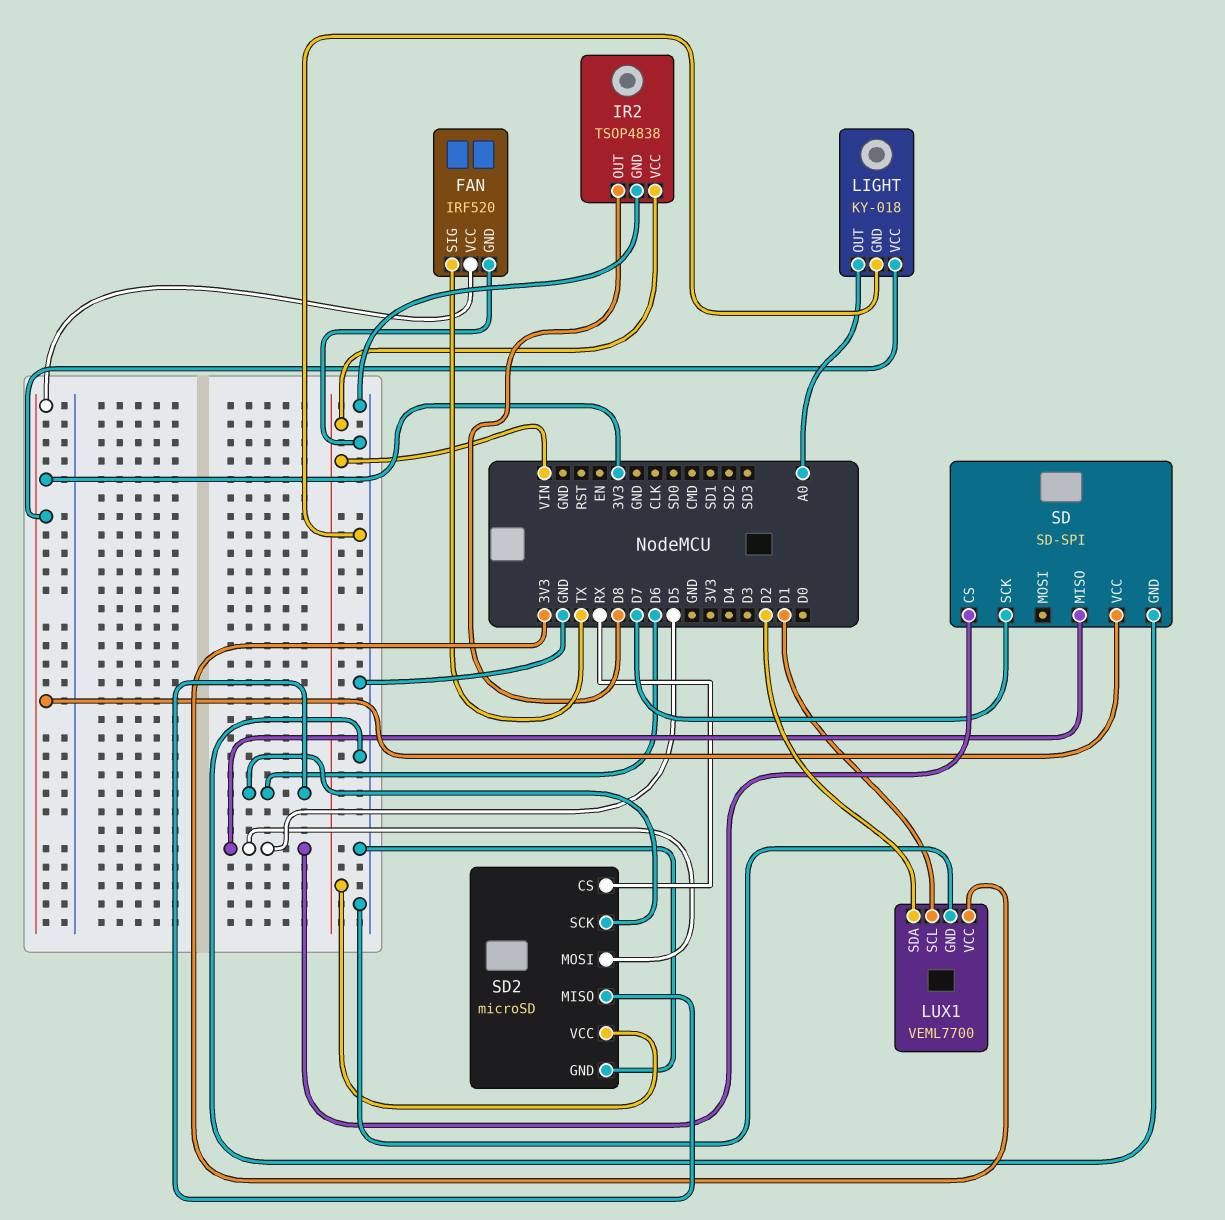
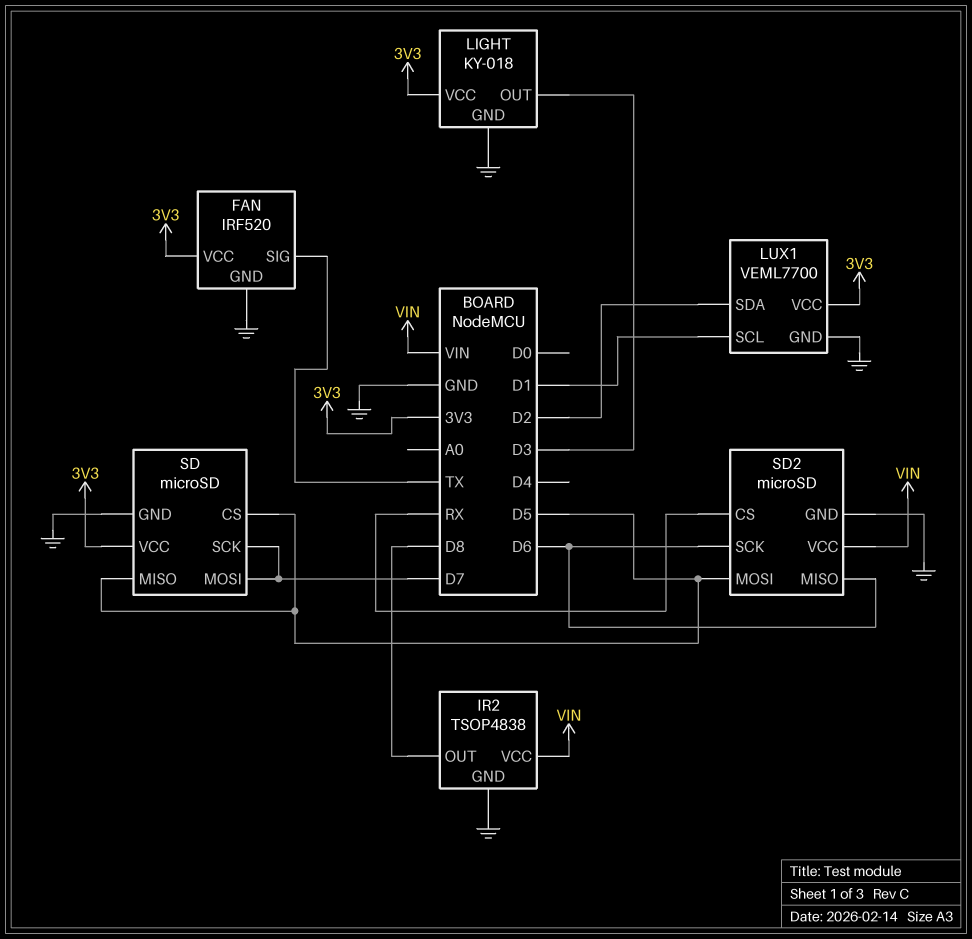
LIGHT pin OUT: A0 -> D3
SD: SD-SPI -> microSD
SD pin MOSI: none -> D7

